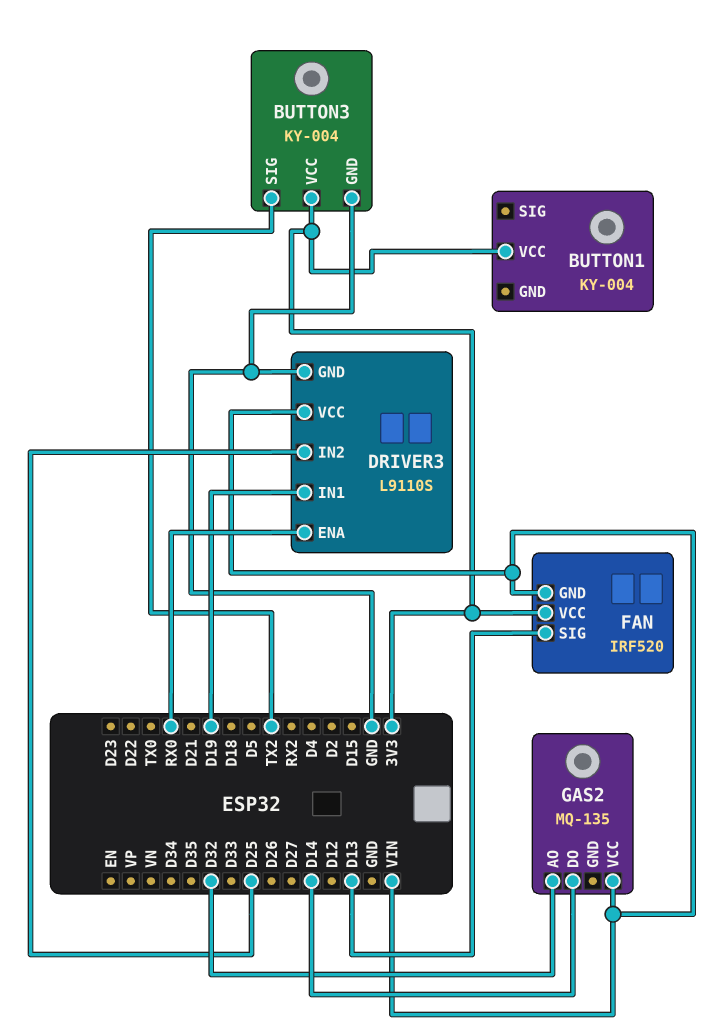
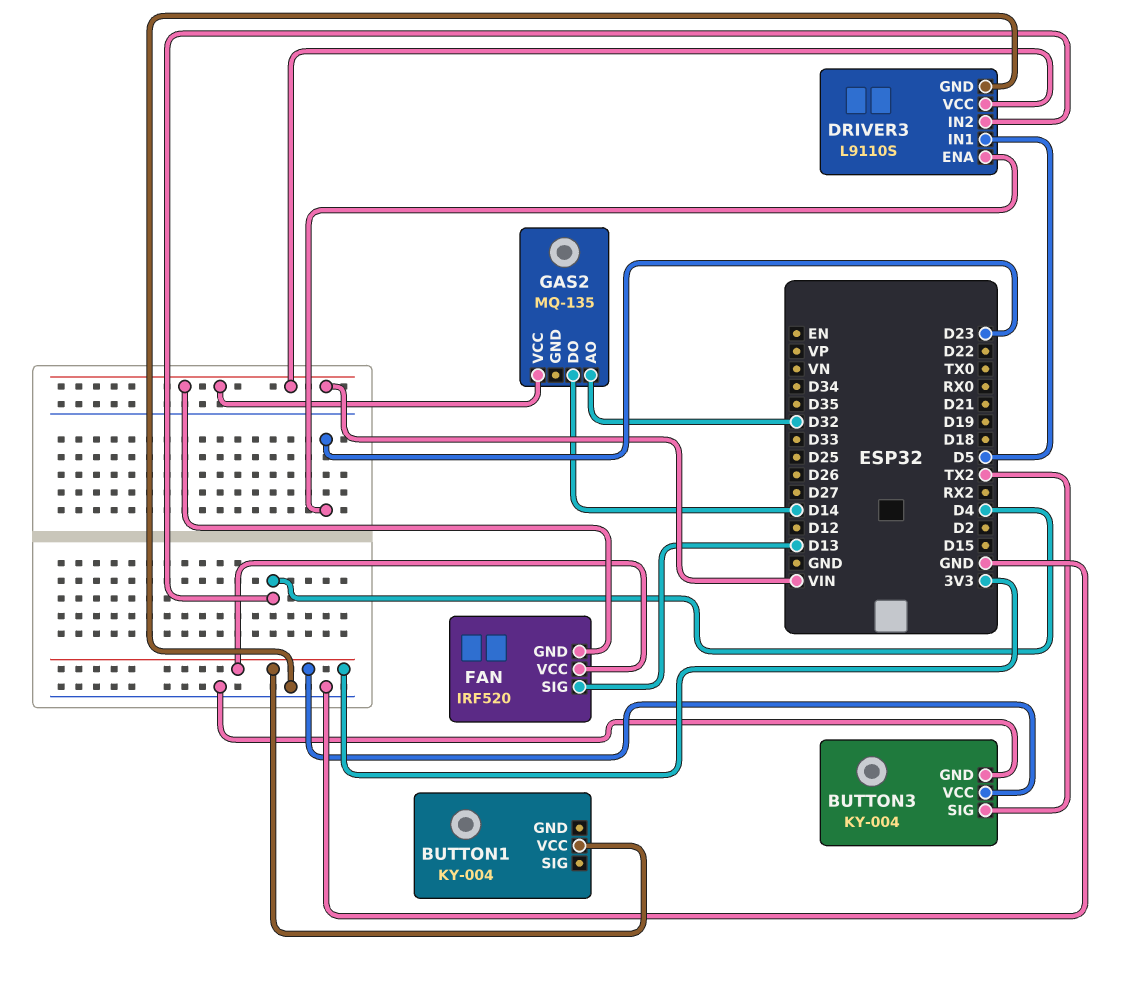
DRIVER3 pin ENA: RX0 -> D23
DRIVER3 pin IN1: D19 -> D5
DRIVER3 pin IN2: D25 -> D4

